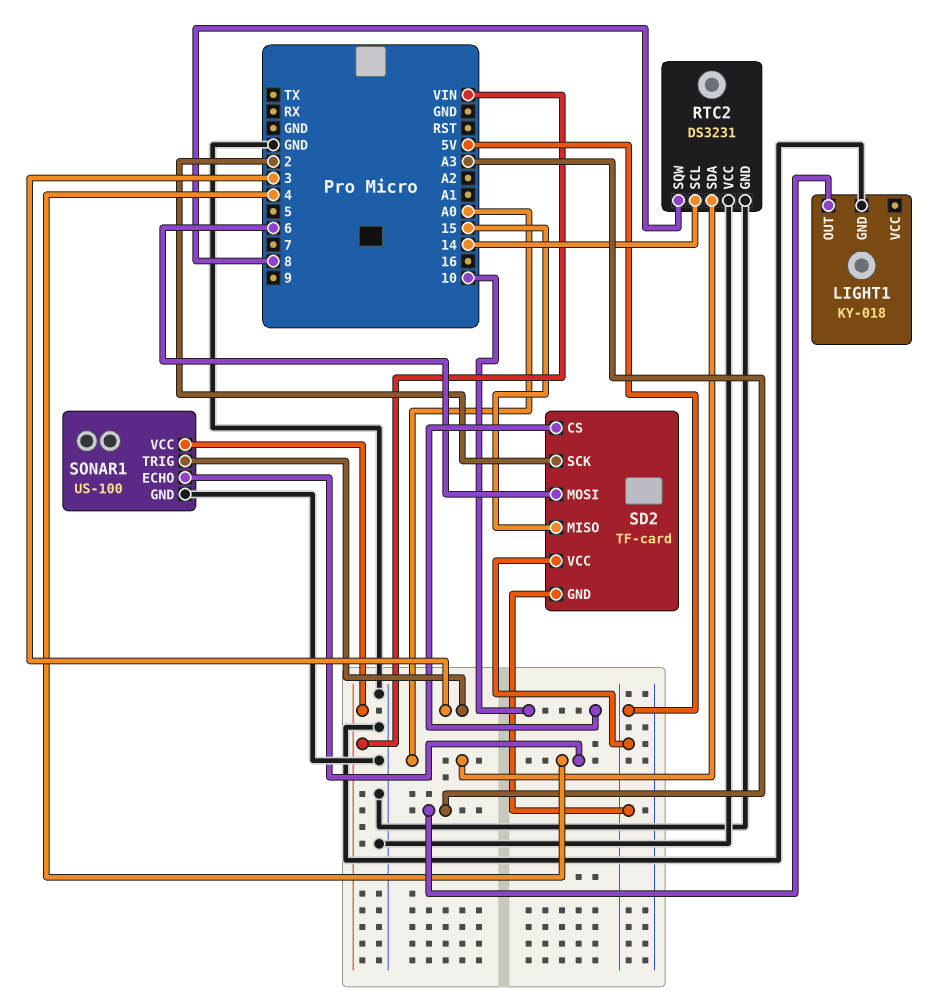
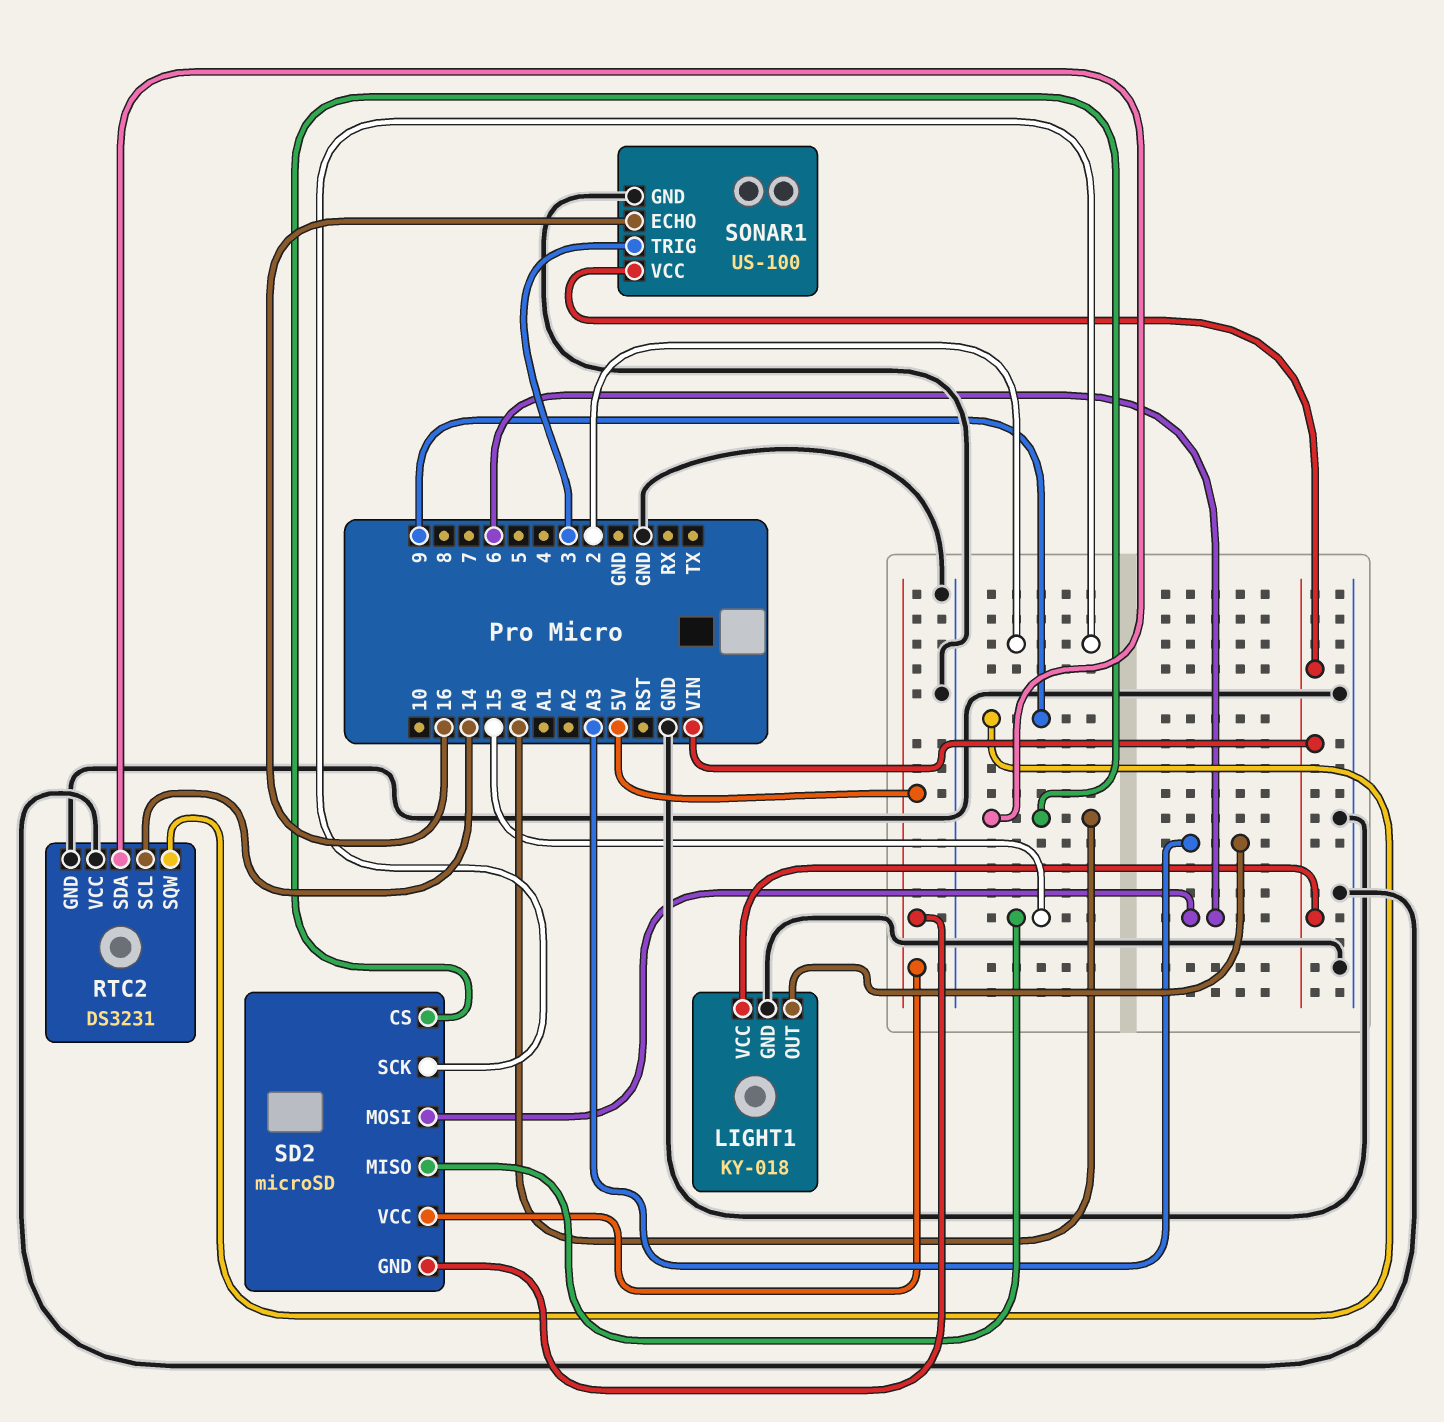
LIGHT1 pin VCC: none -> VIN
RTC2 pin SQW: 8 -> 9
SD2: TF-card -> microSD
SD2 pin CS: 10 -> A0
SONAR1 pin ECHO: 4 -> 16

